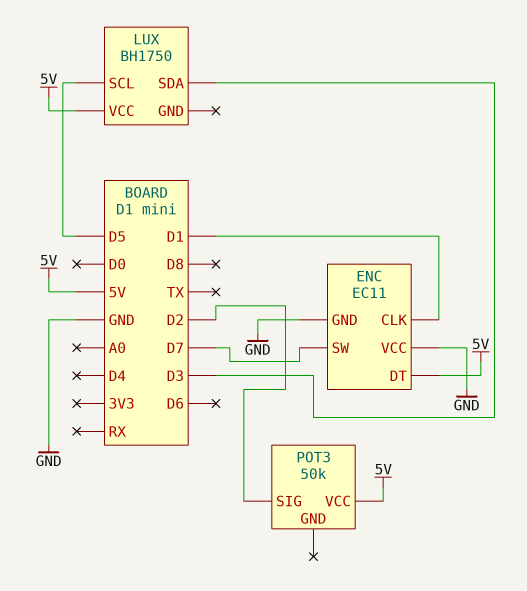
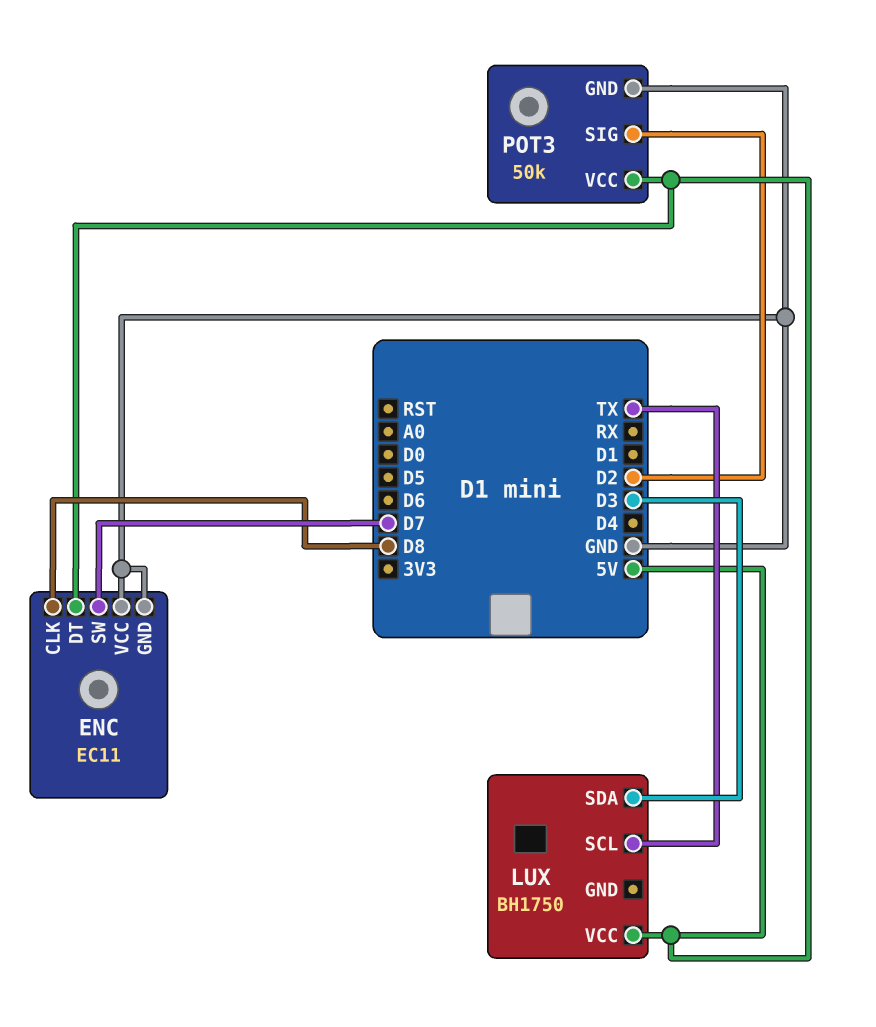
ENC pin CLK: D1 -> D8
LUX pin SCL: D5 -> TX
POT3 pin GND: none -> GND

